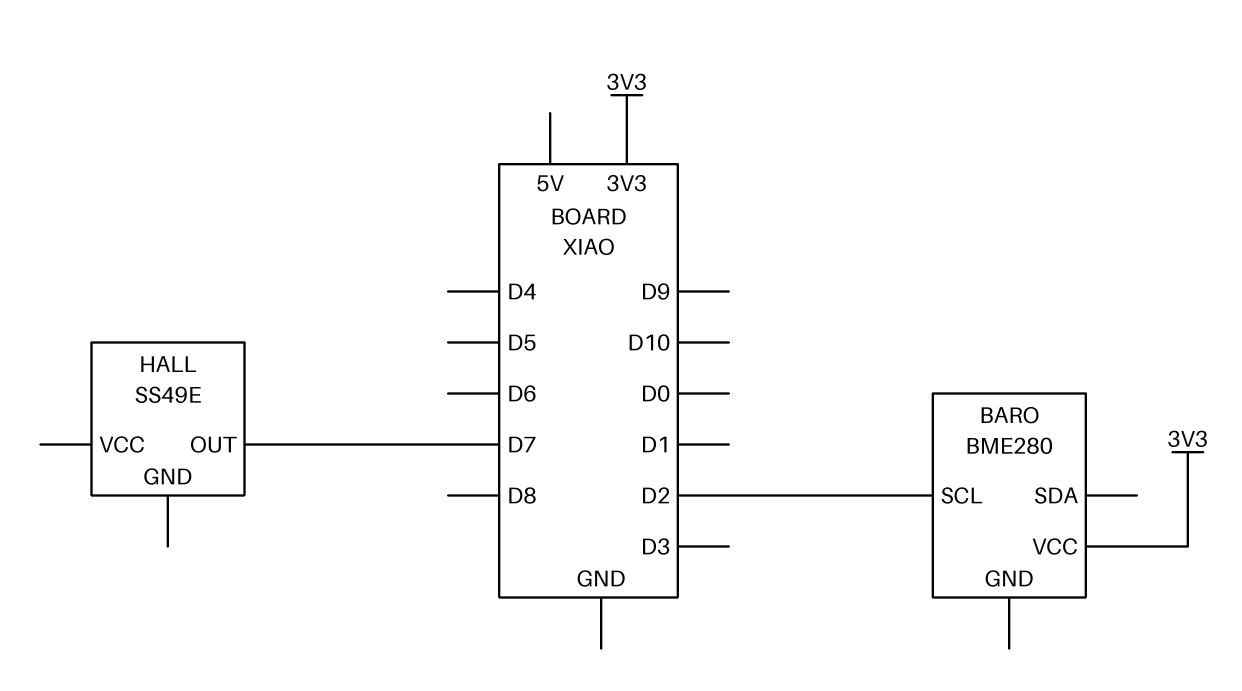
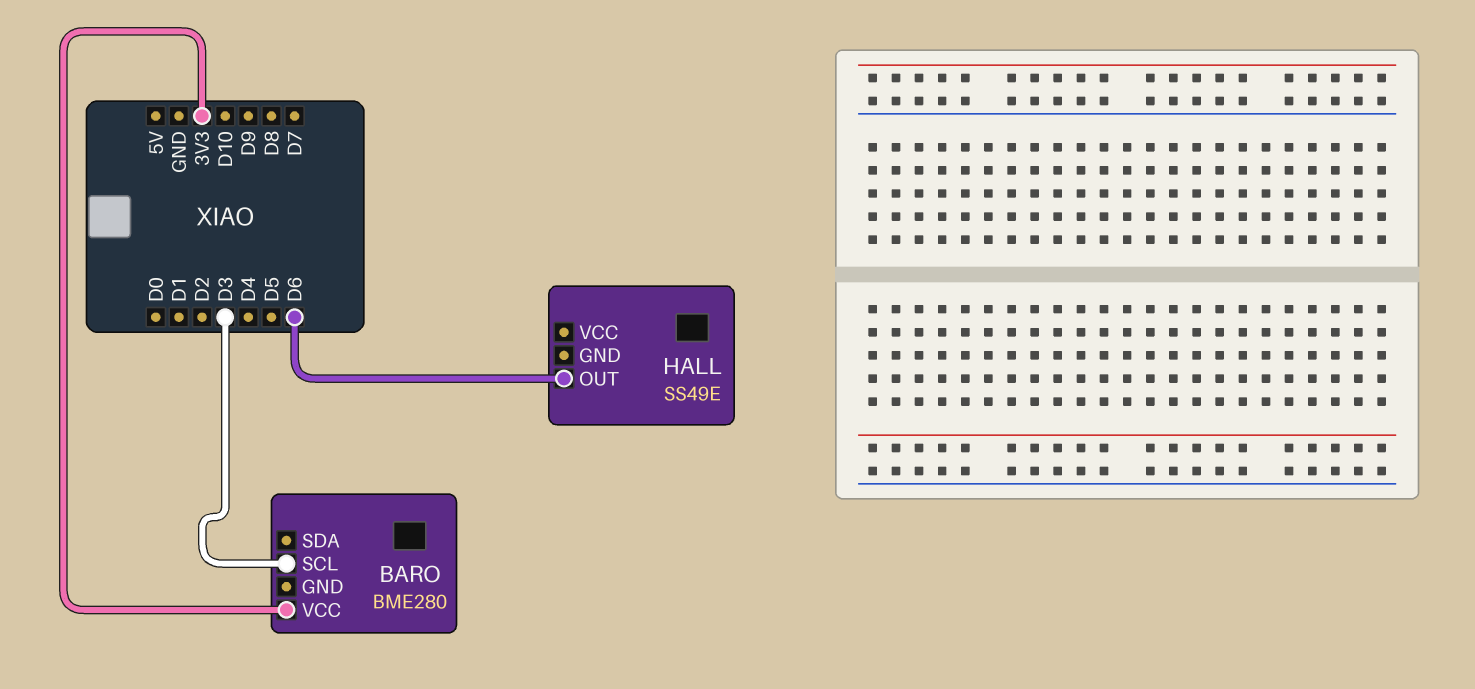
BARO pin SCL: D2 -> D3
HALL pin OUT: D7 -> D6

